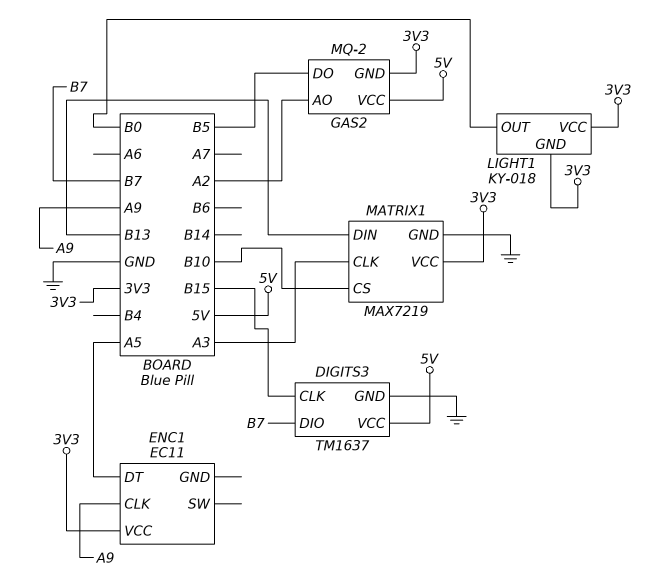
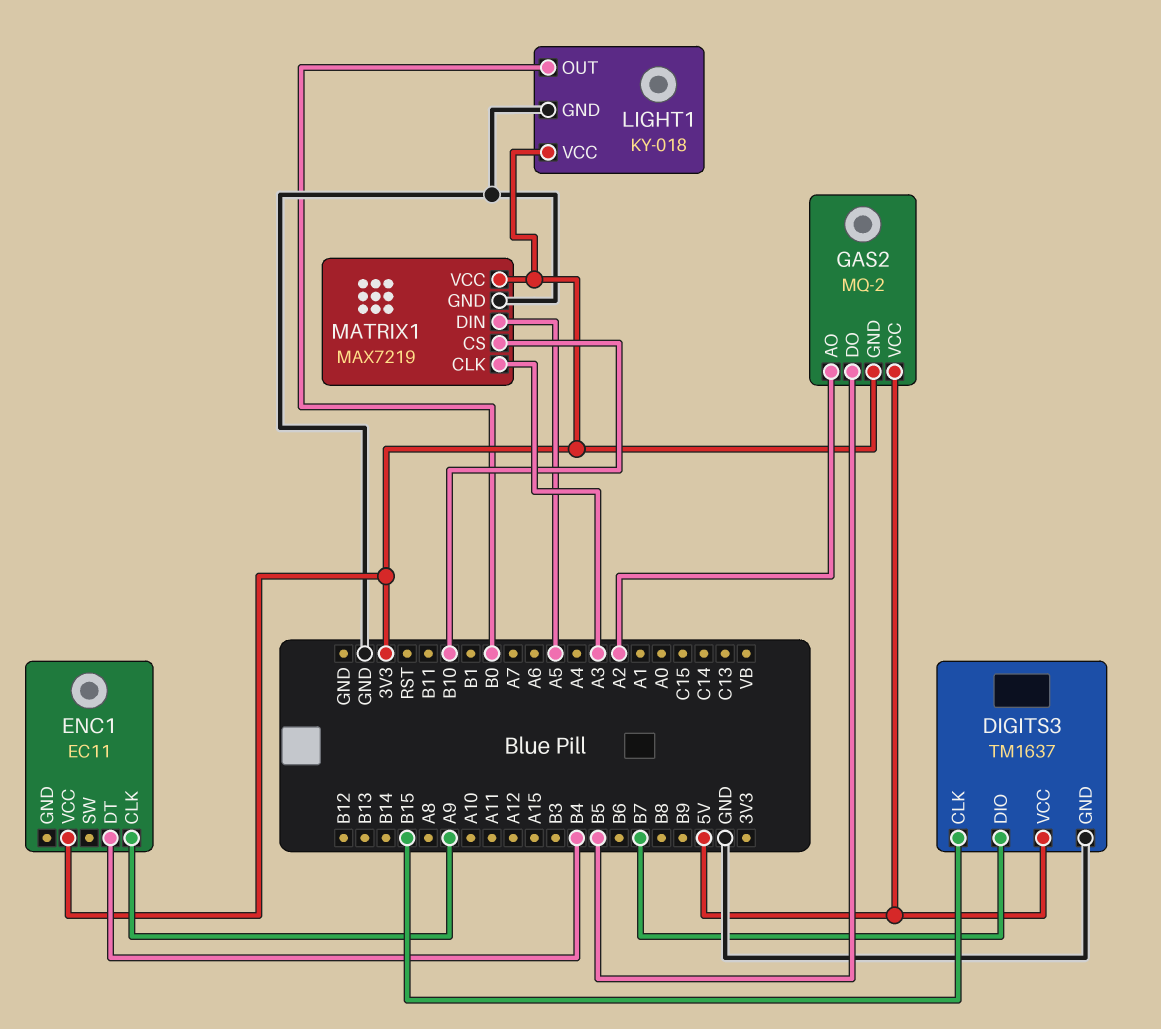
ENC1 pin DT: A5 -> B4
LIGHT1 pin GND: 3V3 -> GND
MATRIX1 pin DIN: B13 -> A5

